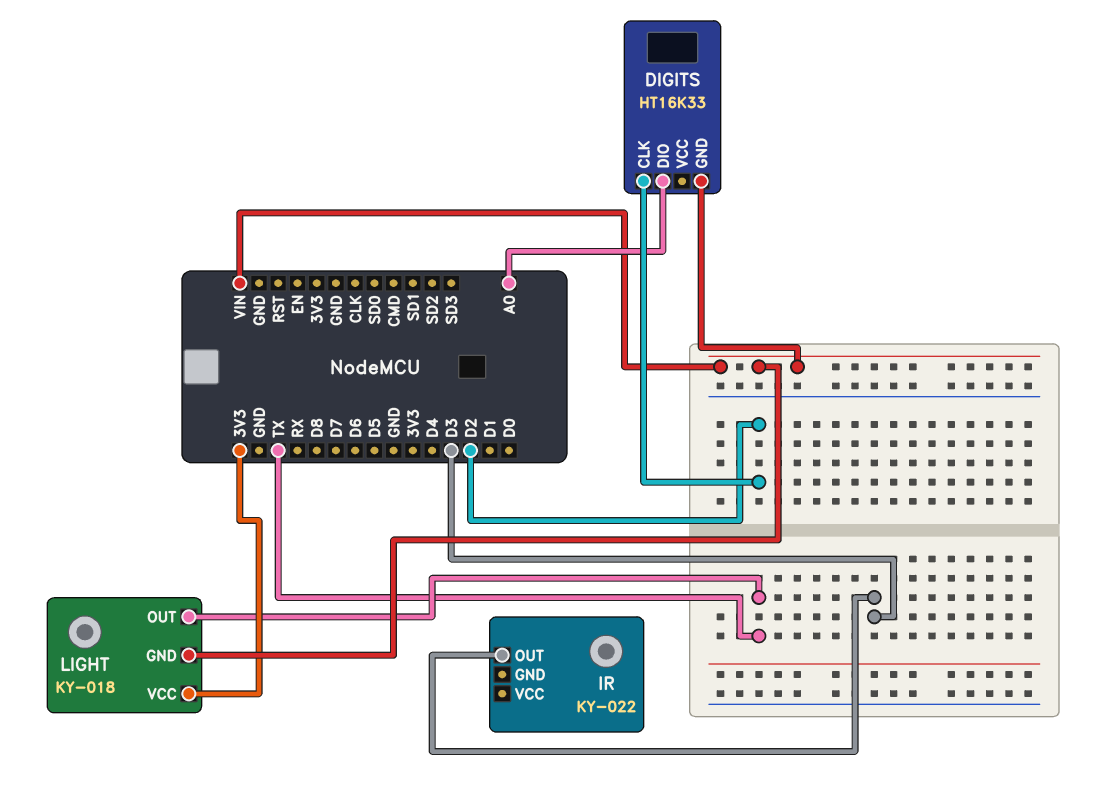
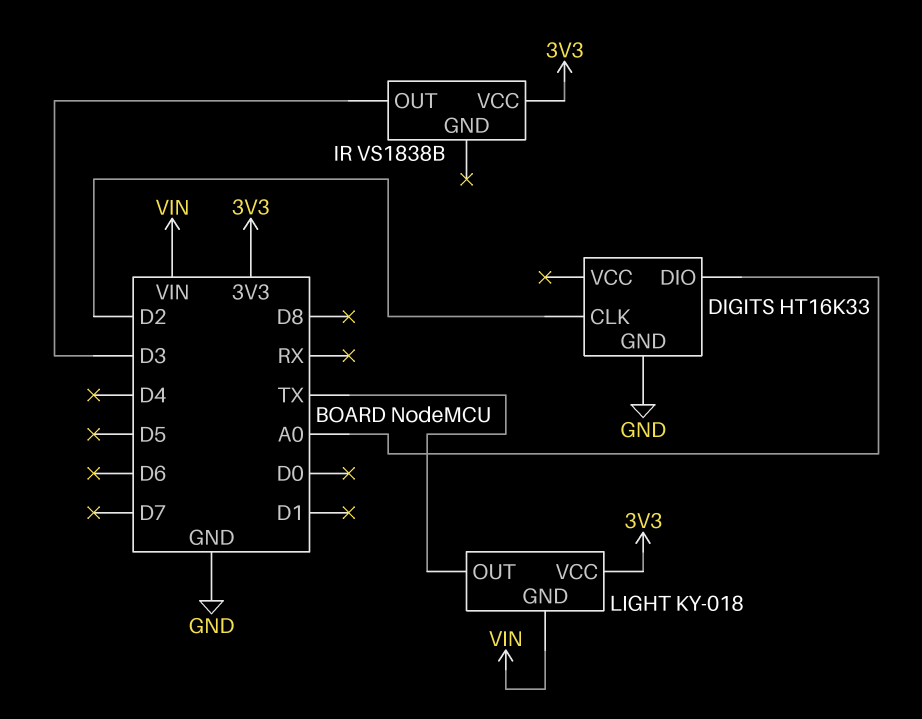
DIGITS pin GND: VIN -> GND
IR: KY-022 -> VS1838B
IR pin VCC: none -> 3V3

